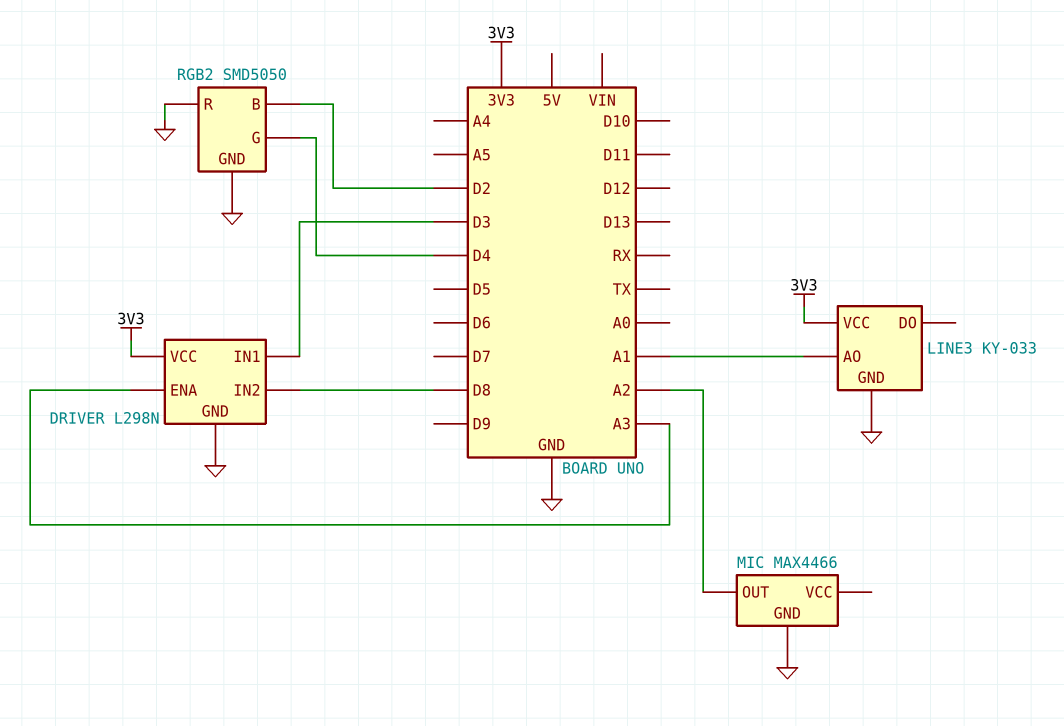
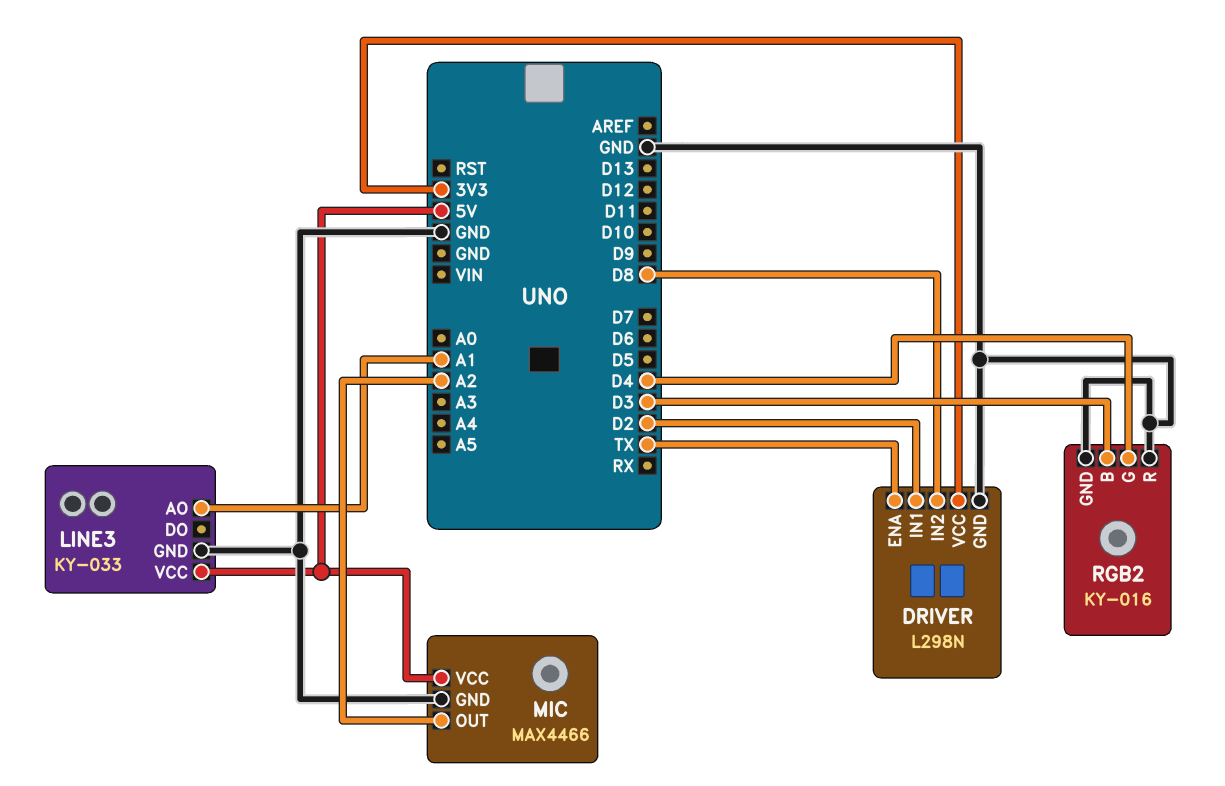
DRIVER pin ENA: A3 -> TX
DRIVER pin IN1: D3 -> D2
LINE3 pin VCC: 3V3 -> 5V
MIC pin VCC: none -> 5V
RGB2: SMD5050 -> KY-016
RGB2 pin B: D2 -> D3

